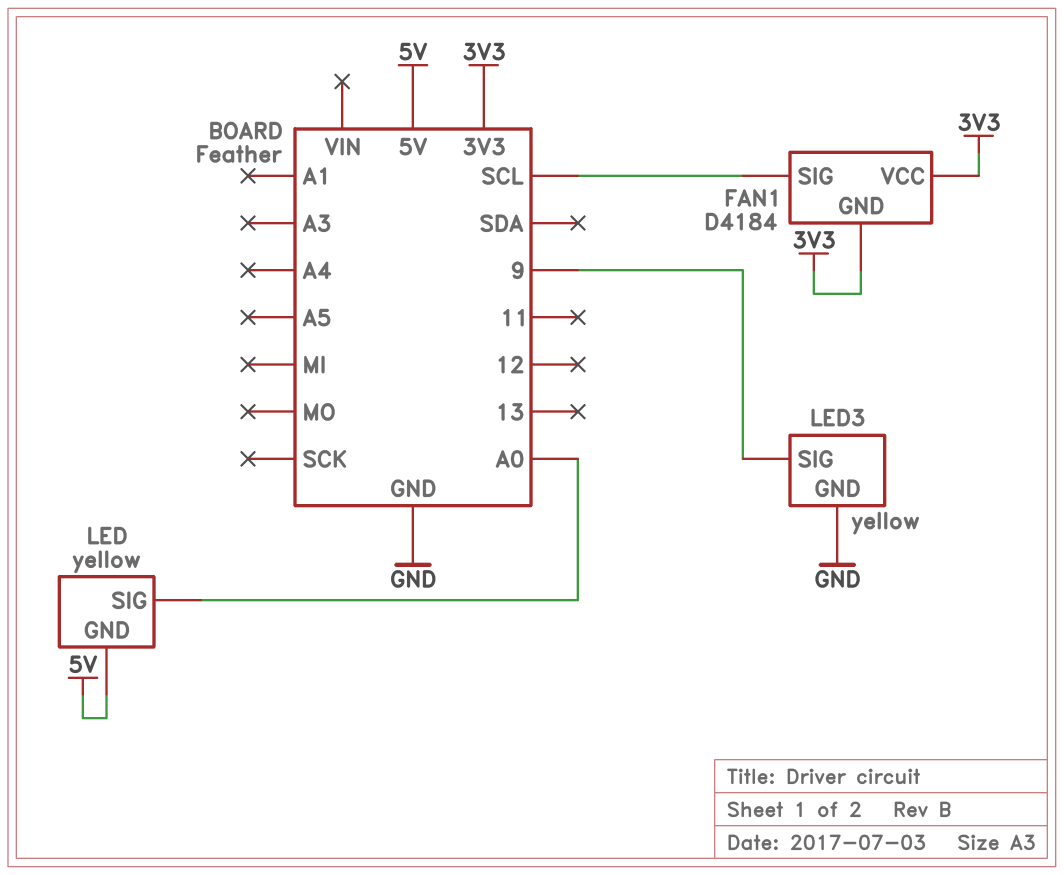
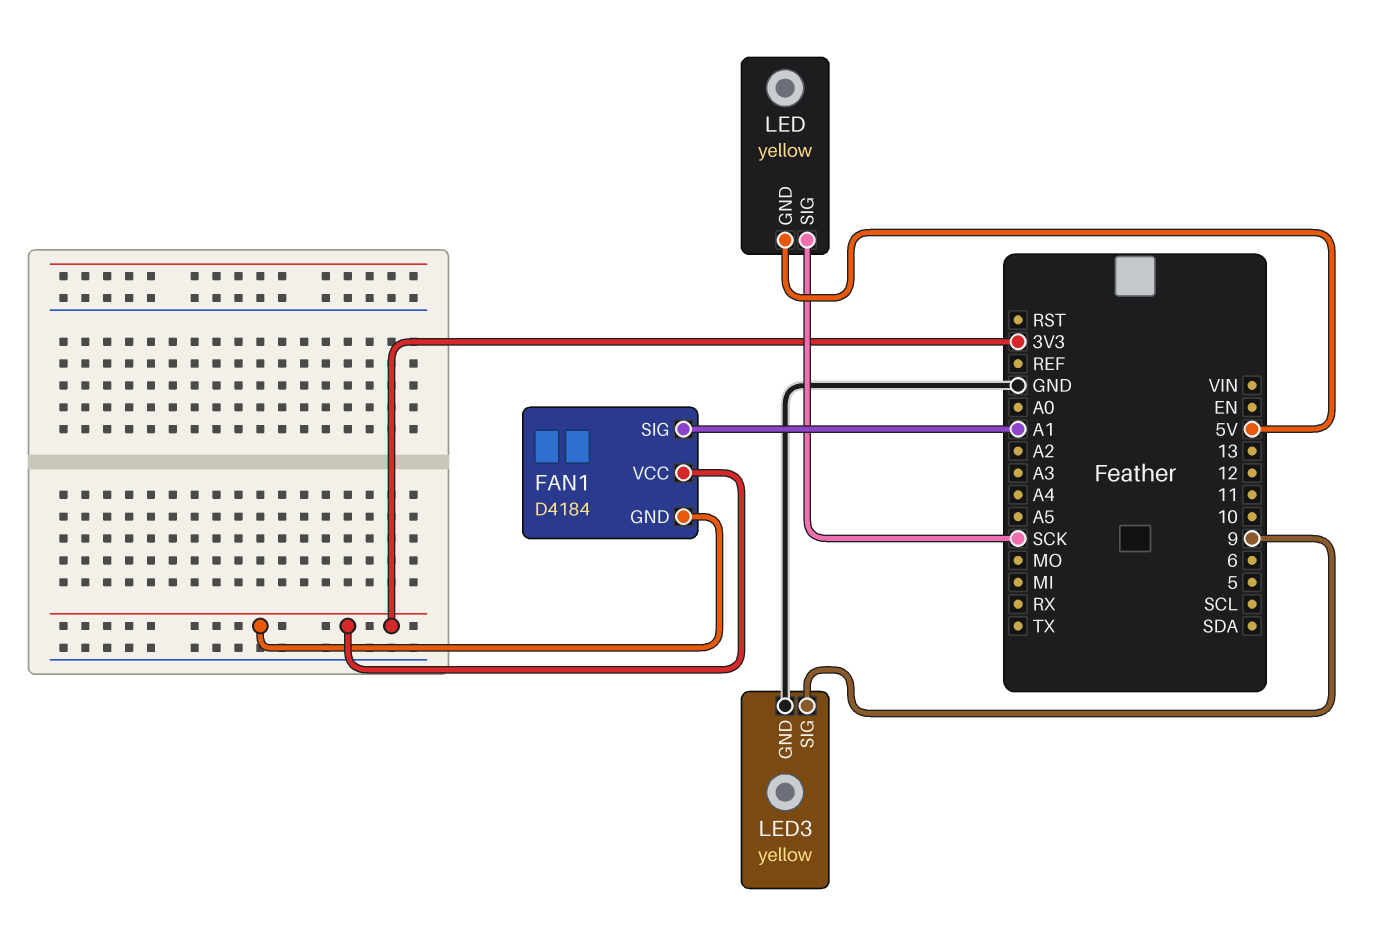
FAN1 pin SIG: SCL -> A1
LED pin SIG: A0 -> SCK

